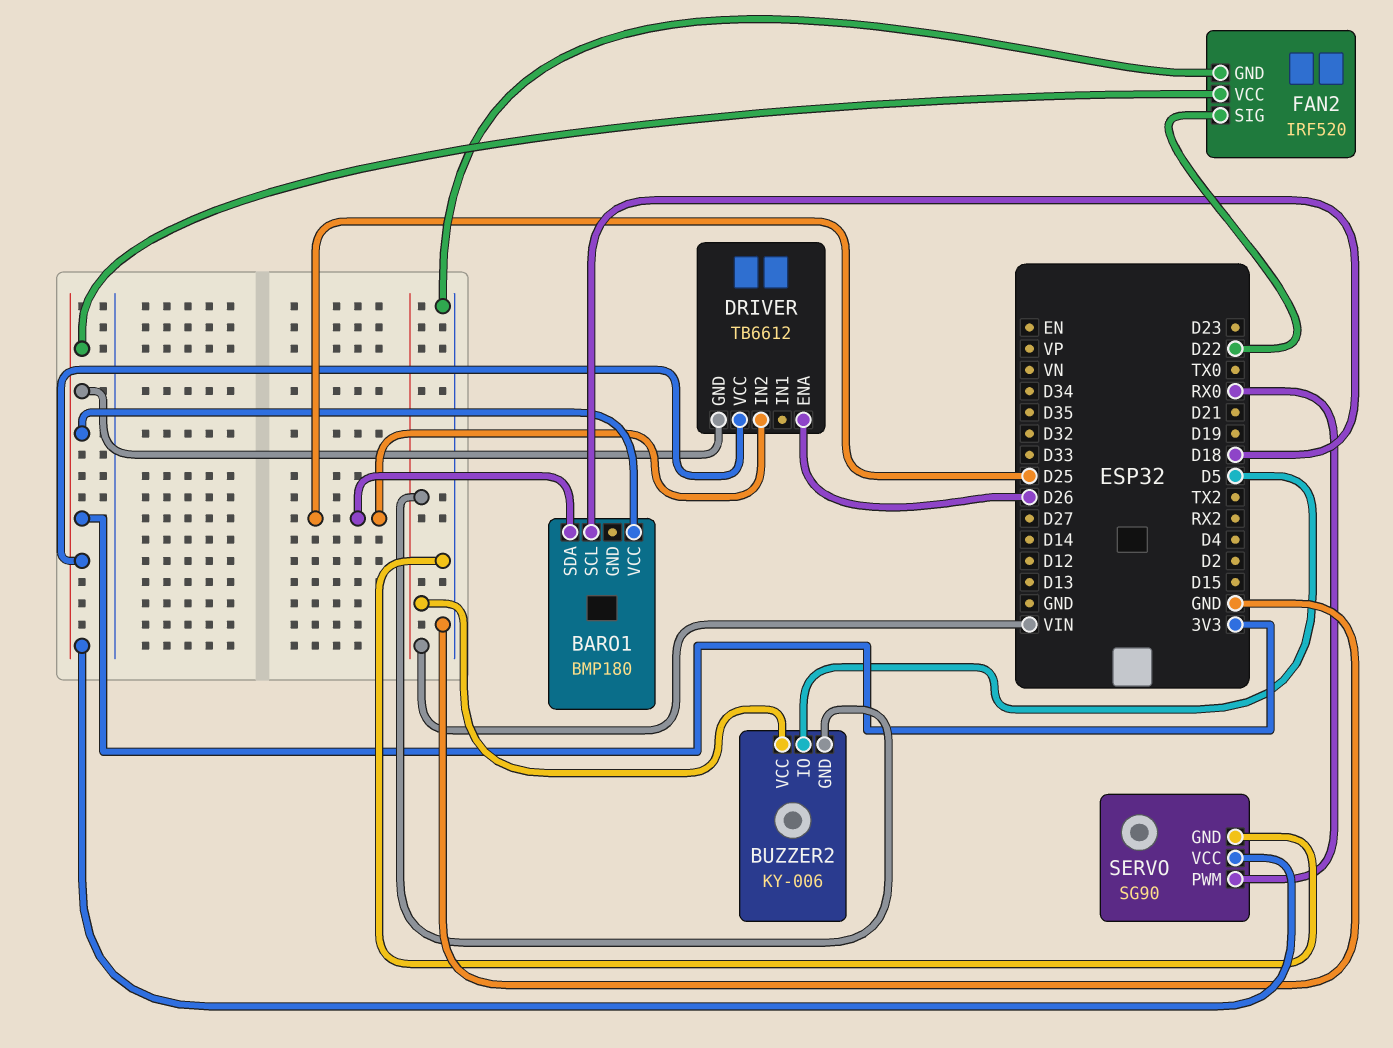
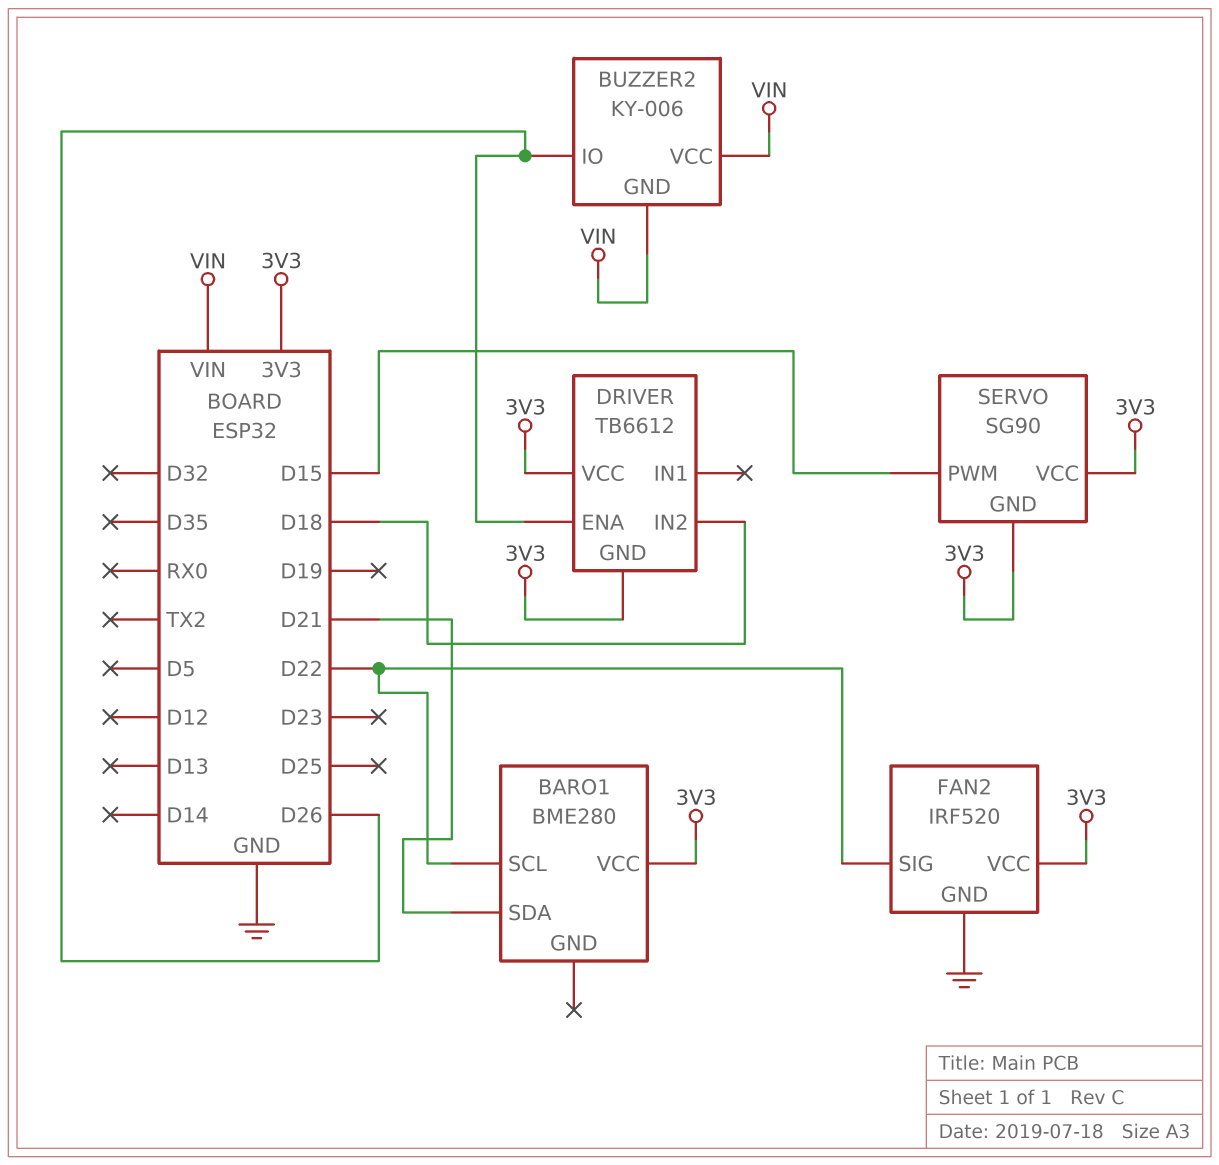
BARO1: BMP180 -> BME280
BARO1 pin SCL: D18 -> D22
BARO1 pin SDA: D25 -> D21
BUZZER2 pin IO: D5 -> D26
DRIVER pin IN2: D25 -> D18
SERVO pin GND: GND -> 3V3
SERVO pin PWM: RX0 -> D15

